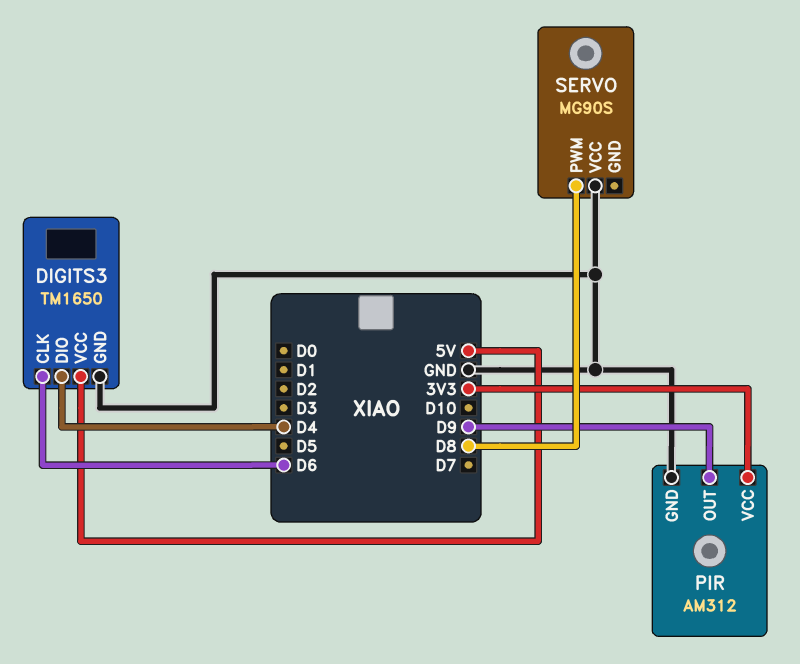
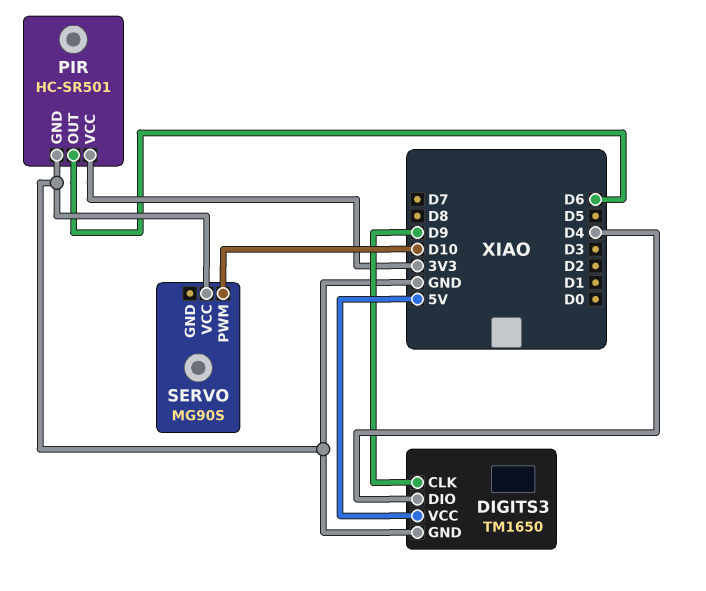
DIGITS3 pin CLK: D6 -> D9
PIR: AM312 -> HC-SR501
PIR pin OUT: D9 -> D6
SERVO pin PWM: D8 -> D10

